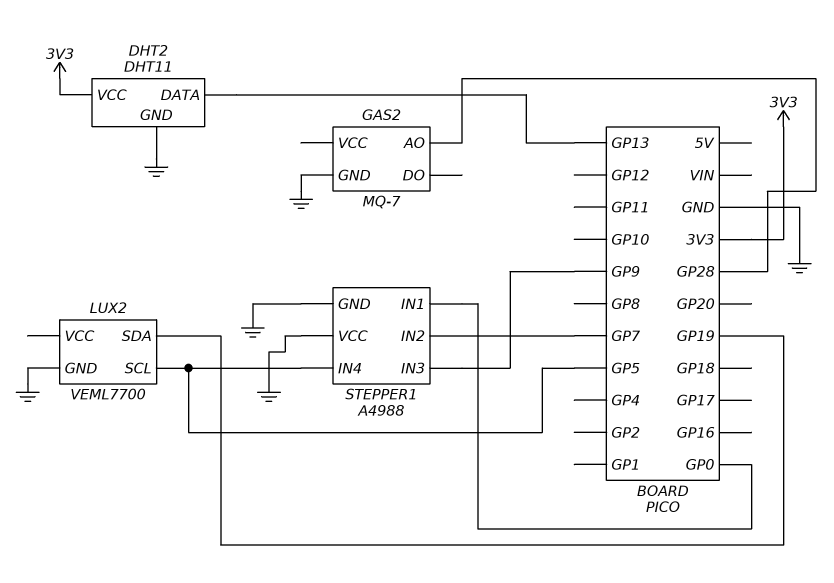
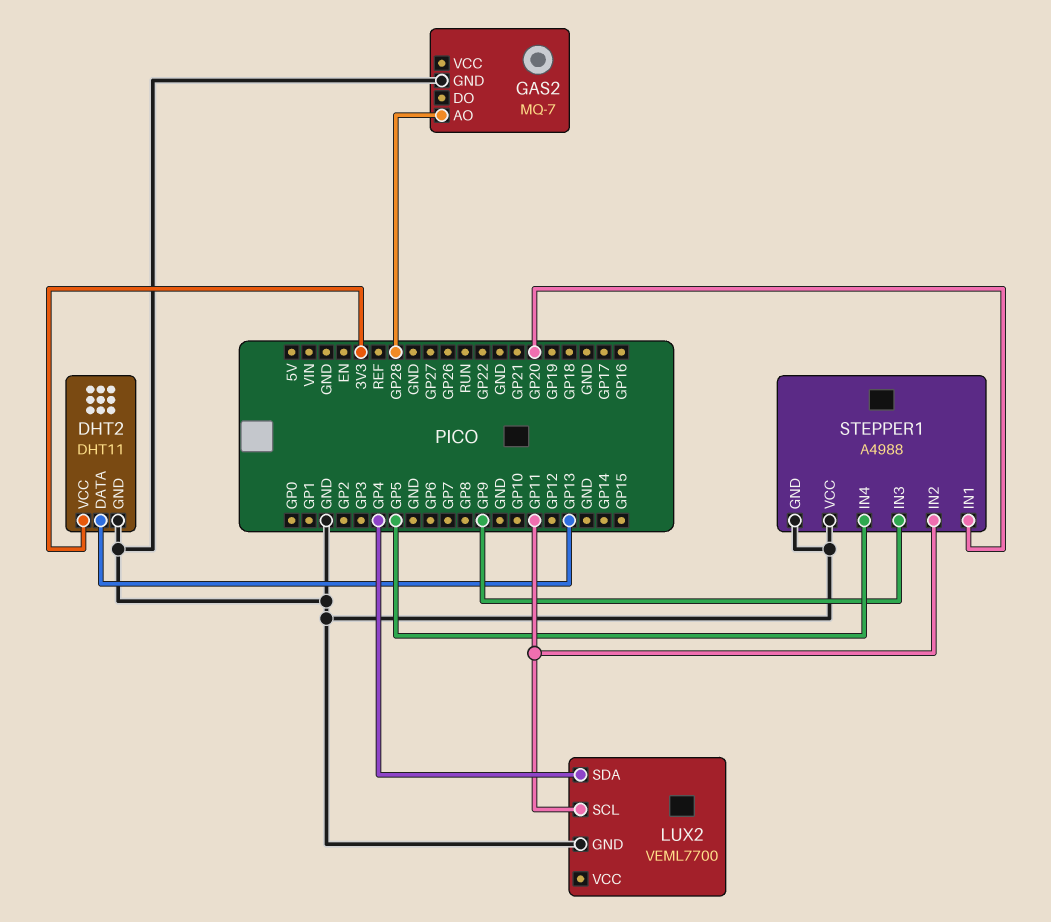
LUX2 pin SCL: GP5 -> GP11
LUX2 pin SDA: GP19 -> GP4
STEPPER1 pin IN1: GP0 -> GP20
STEPPER1 pin IN2: GP7 -> GP11

